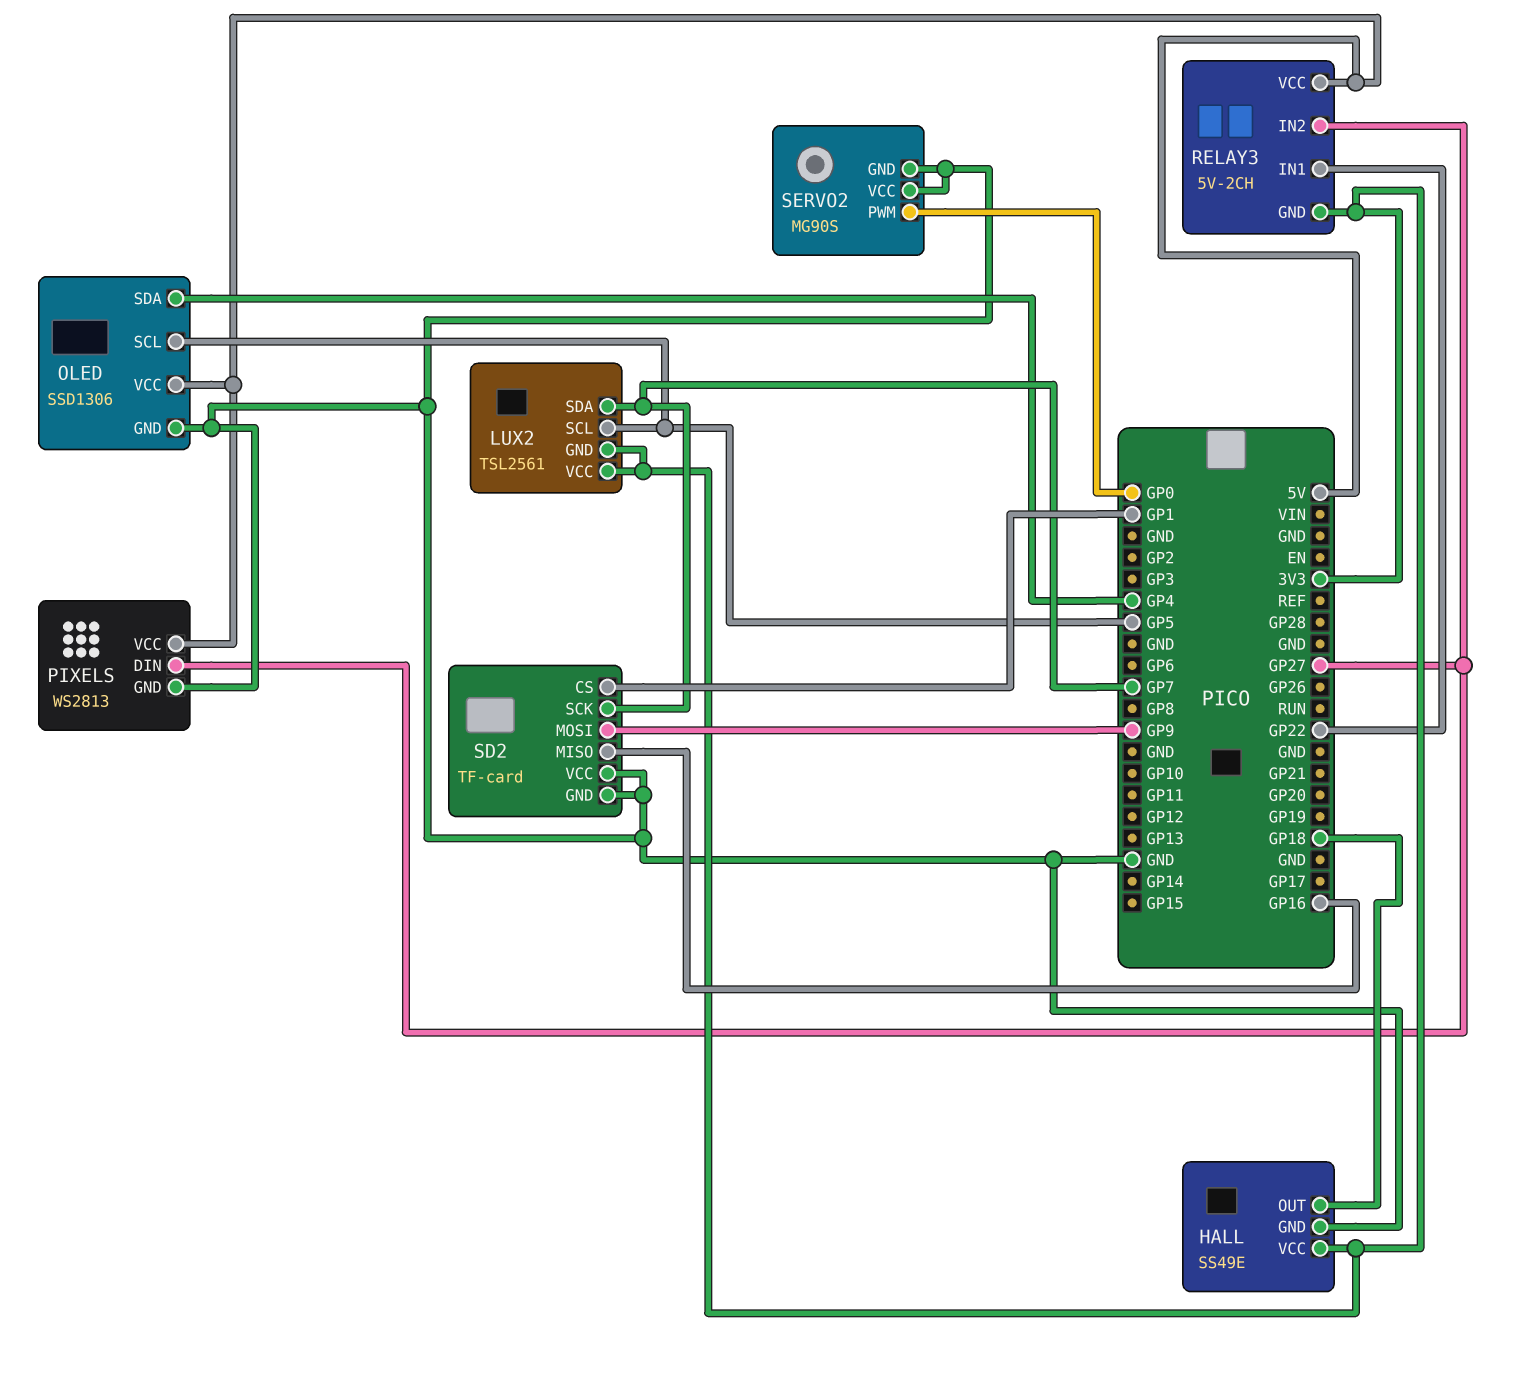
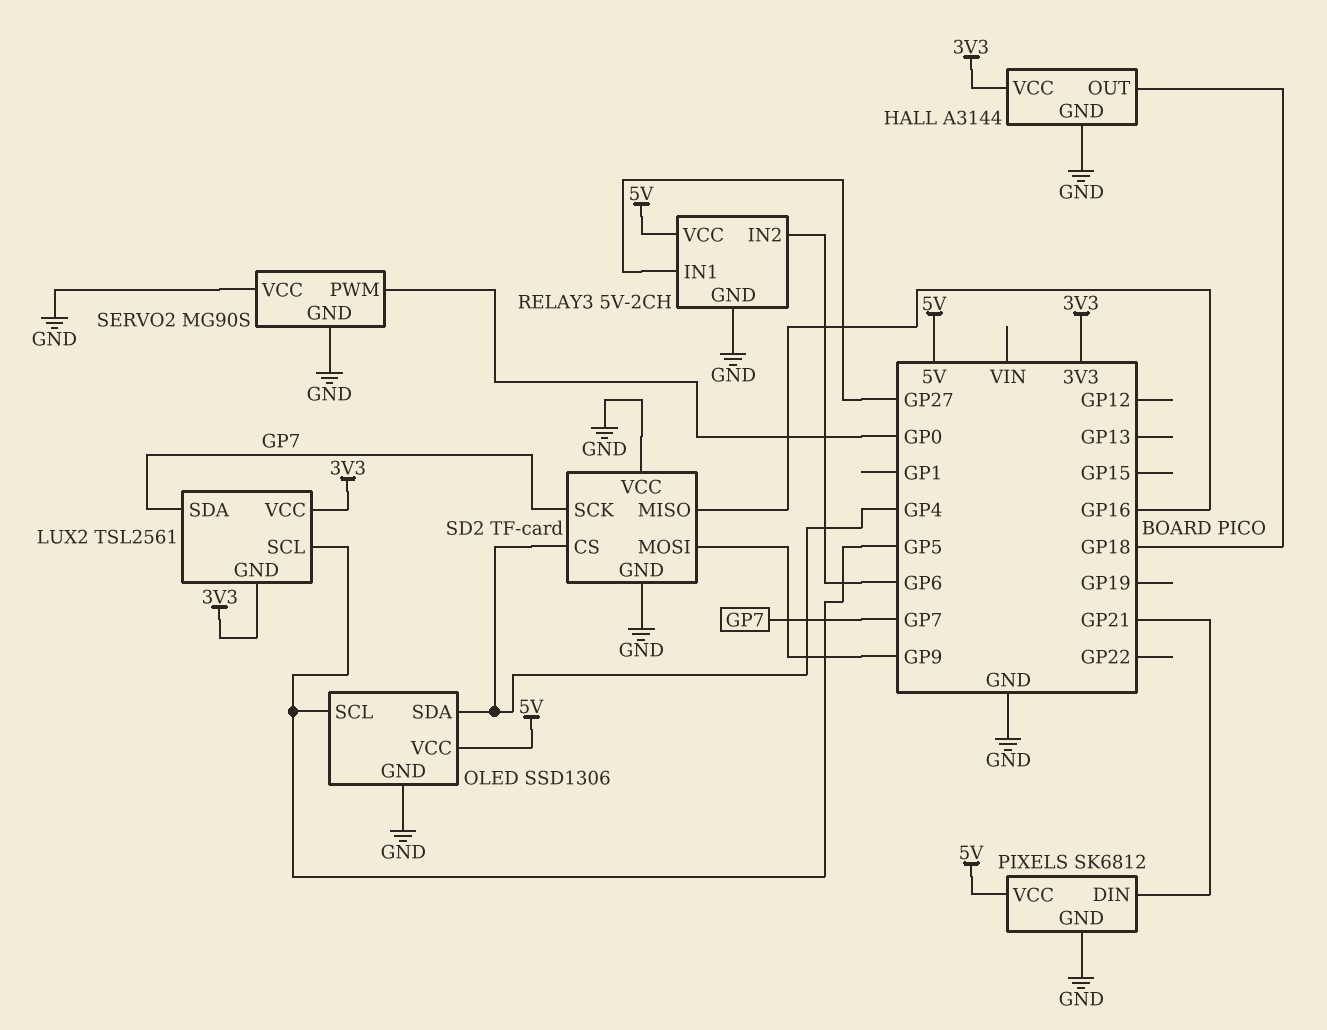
HALL: SS49E -> A3144
PIXELS: WS2813 -> SK6812
PIXELS pin DIN: GP27 -> GP21
RELAY3 pin GND: 3V3 -> GND
RELAY3 pin IN1: GP22 -> GP27
RELAY3 pin IN2: GP27 -> GP6
SD2 pin CS: GP1 -> GP4

